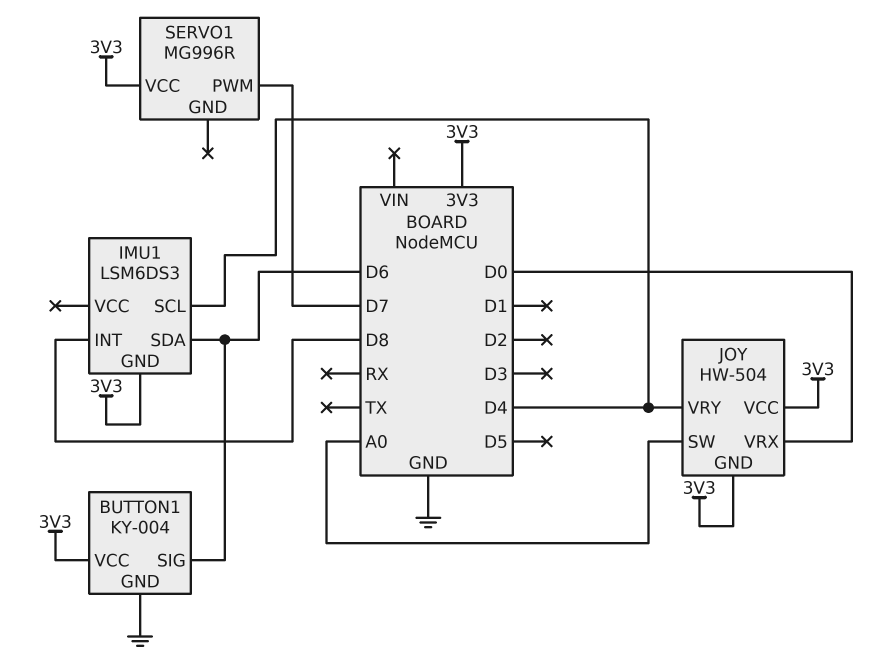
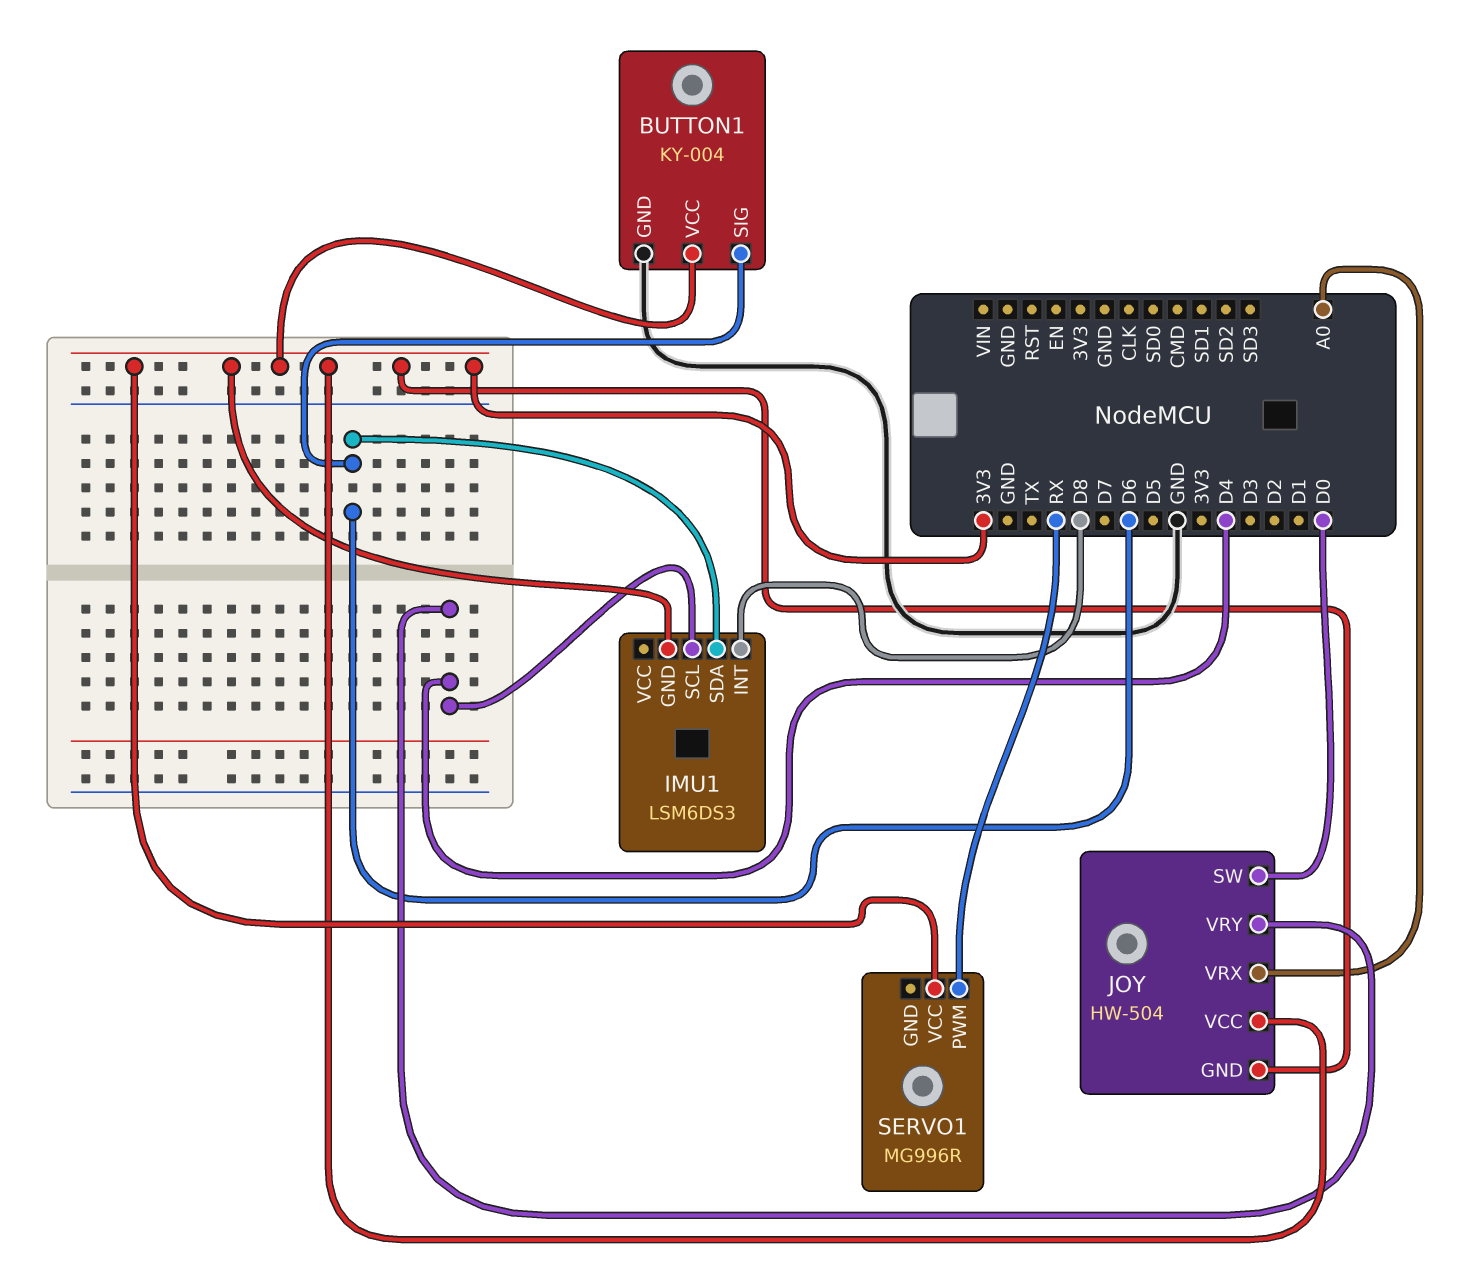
JOY pin SW: A0 -> D0
JOY pin VRX: D0 -> A0
SERVO1 pin PWM: D7 -> RX

